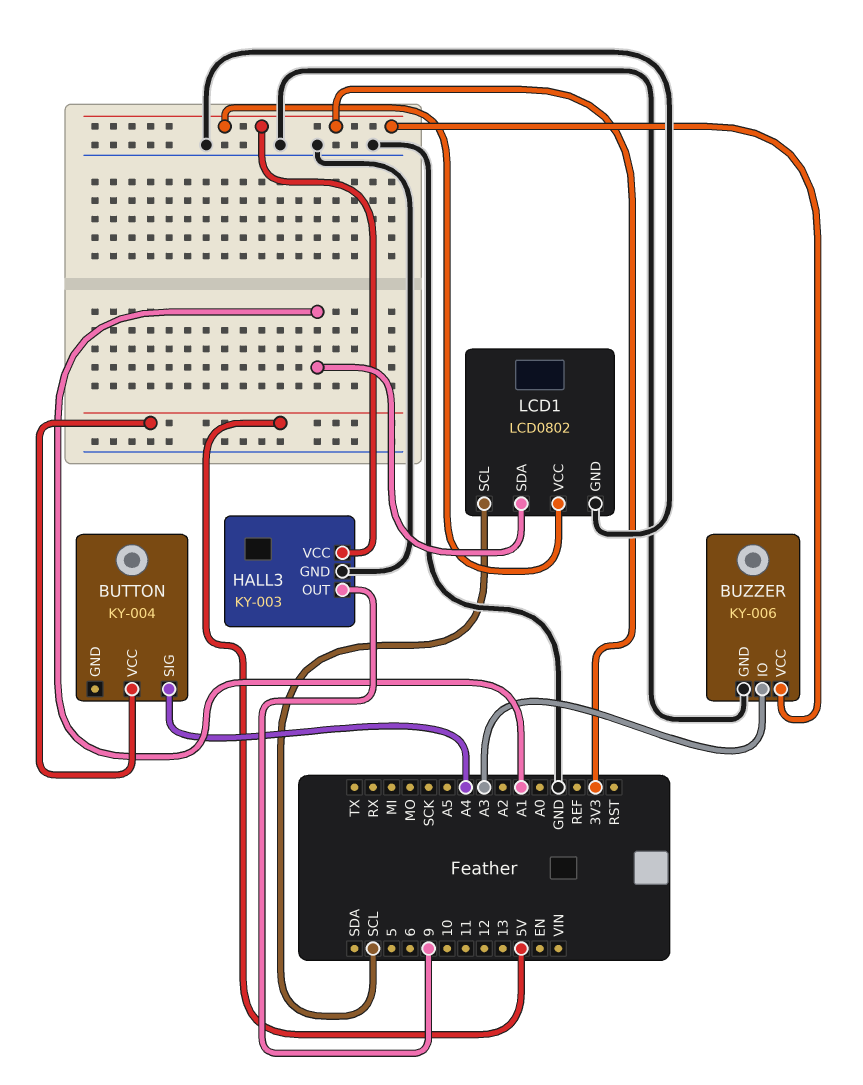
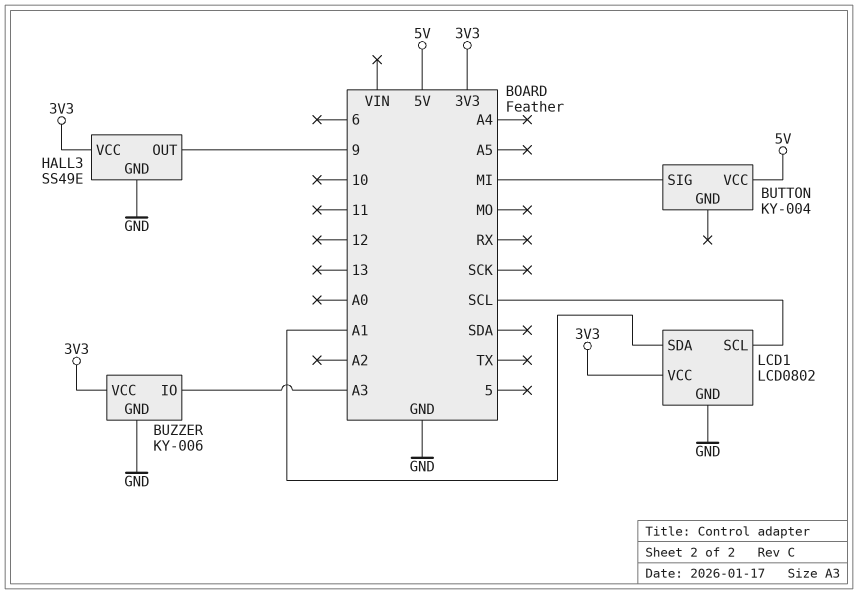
BUTTON pin SIG: A4 -> MI
HALL3: KY-003 -> SS49E

